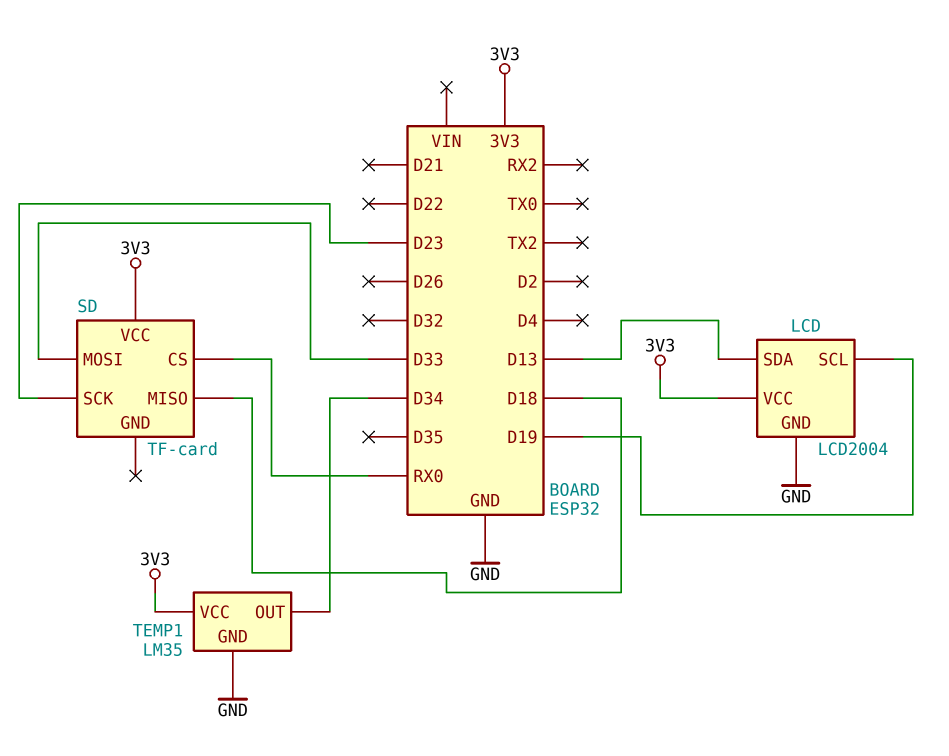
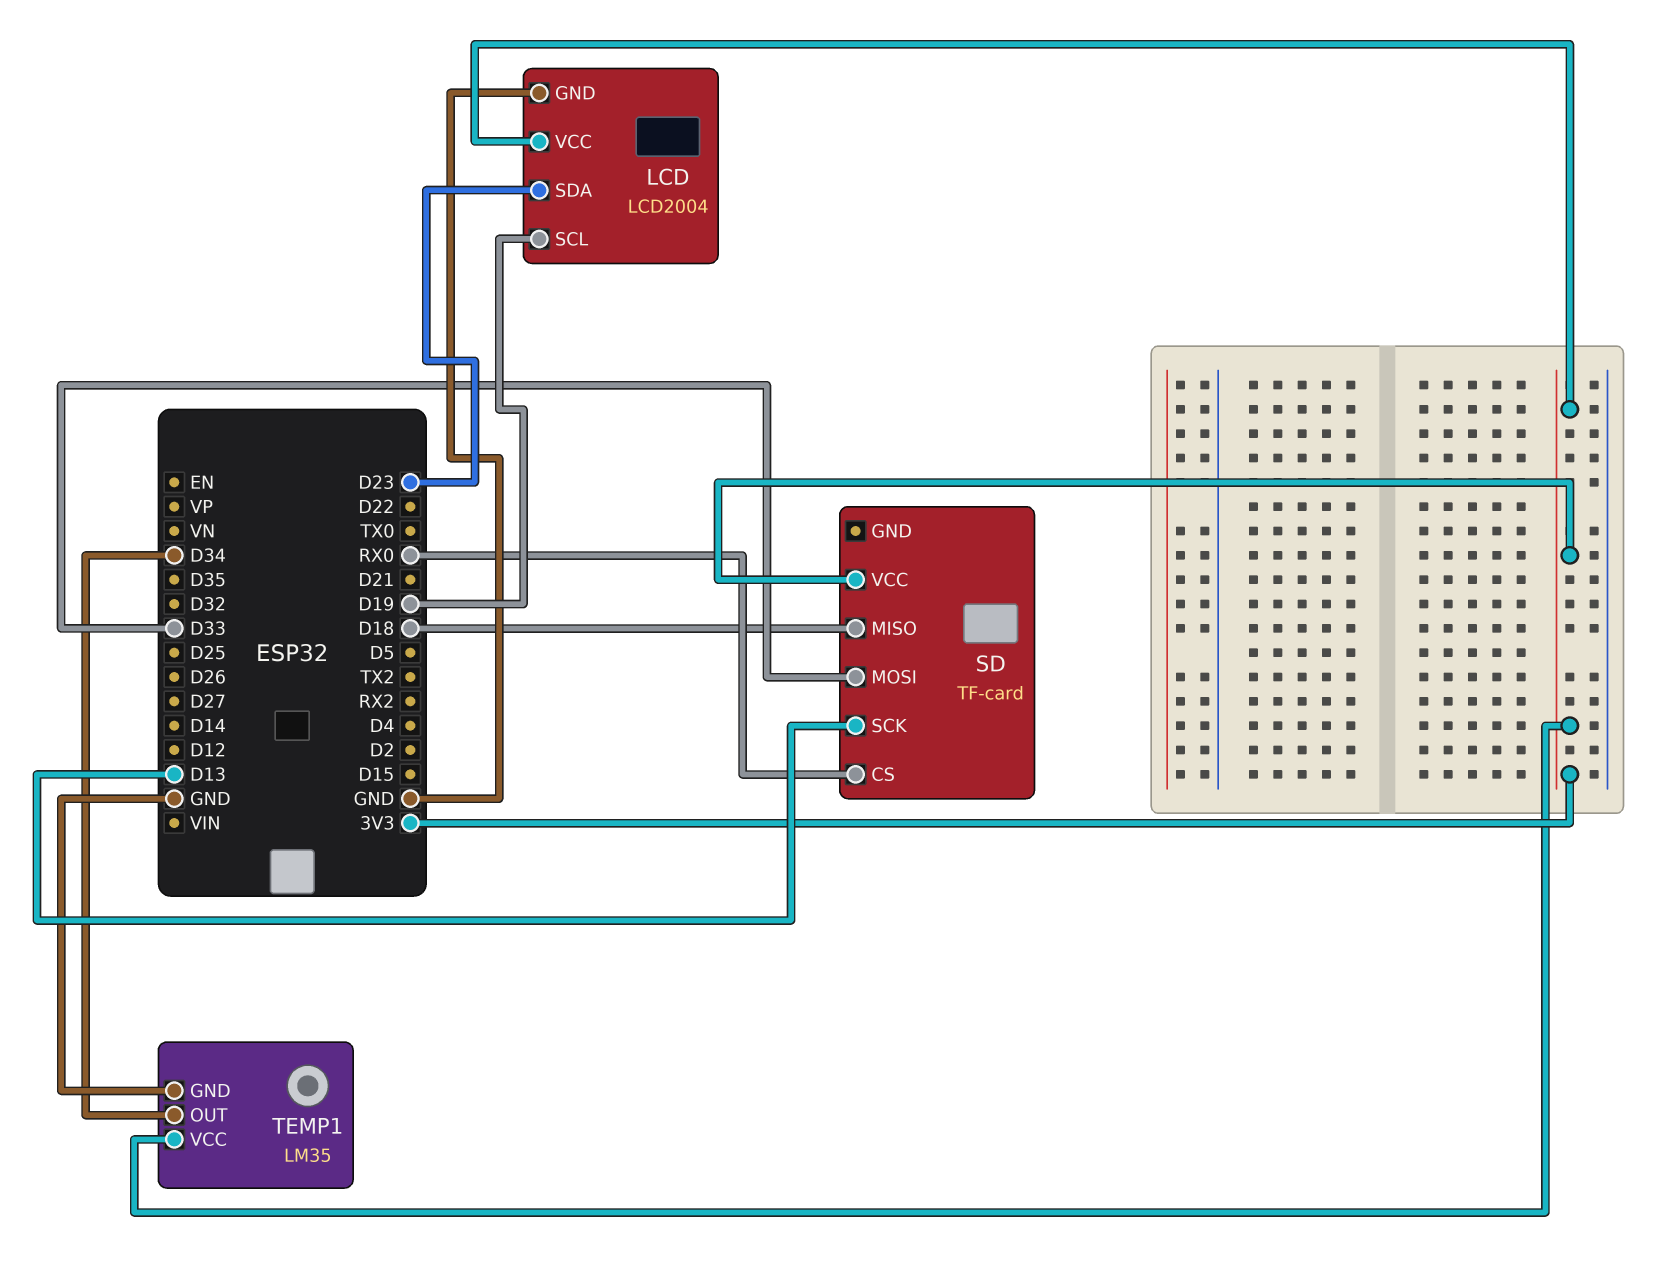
LCD pin SDA: D13 -> D23
SD pin SCK: D23 -> D13

